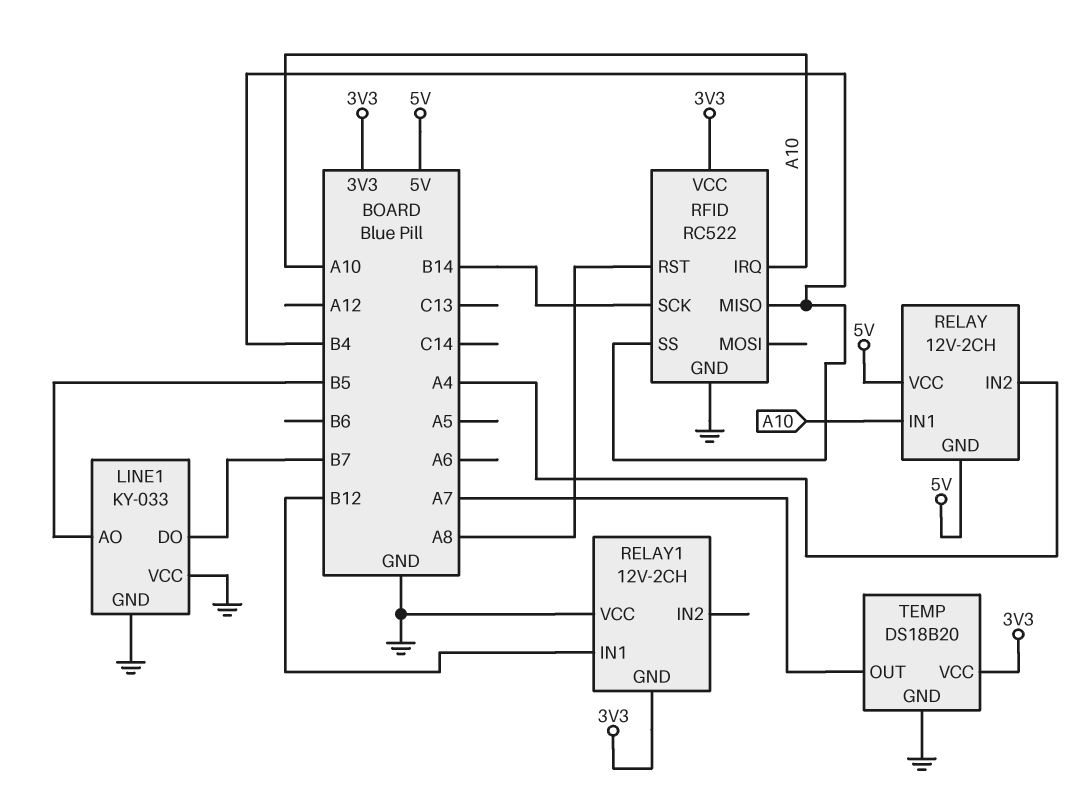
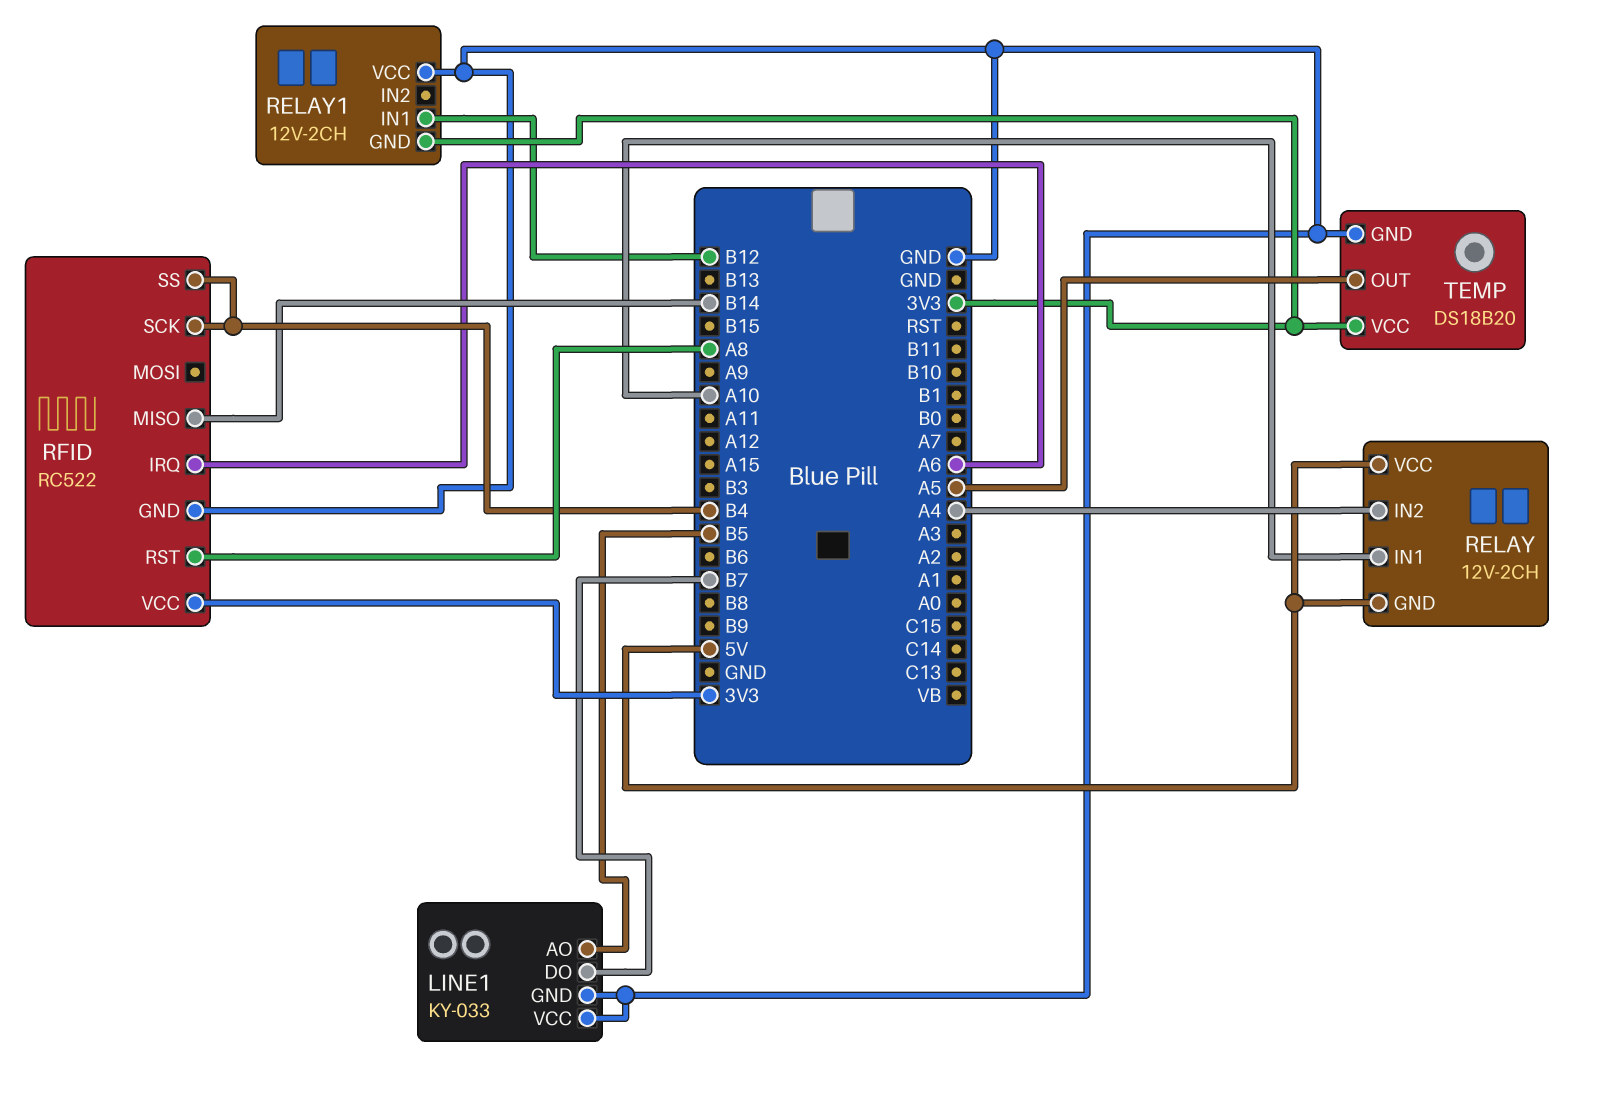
RFID pin IRQ: A10 -> A6
RFID pin MISO: B4 -> B14
RFID pin SCK: B14 -> B4
TEMP pin OUT: A7 -> A5

